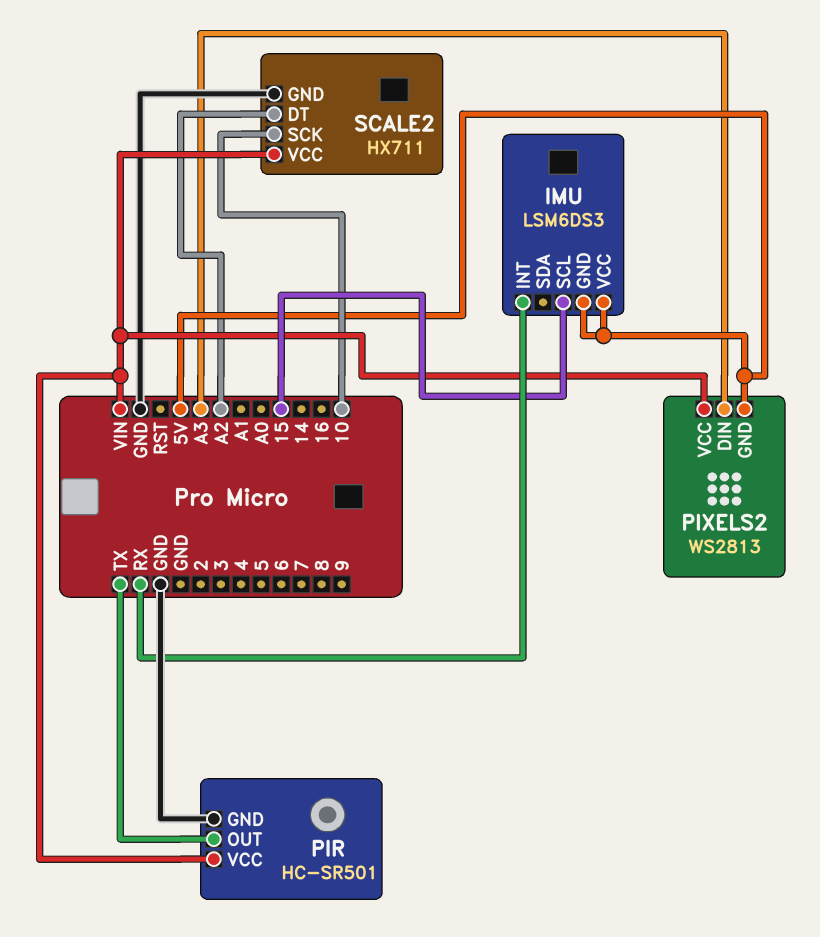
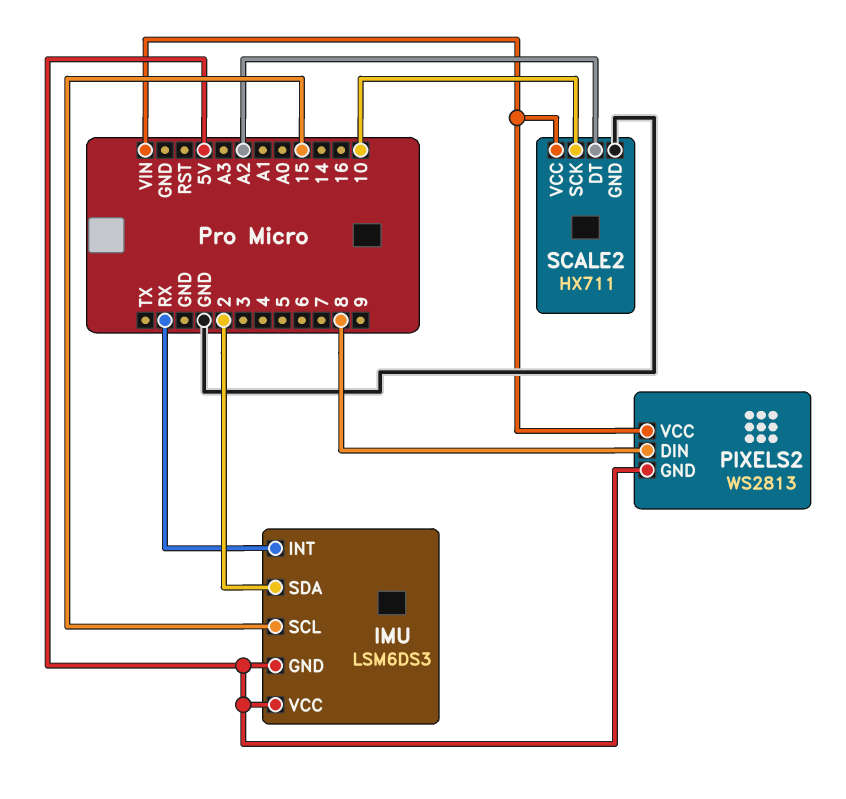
IMU pin SDA: none -> 2
PIR: HC-SR501 -> none
PIR pin GND: GND -> none
PIR pin OUT: TX -> none
PIR pin VCC: VIN -> none
PIXELS2 pin DIN: A3 -> 8

